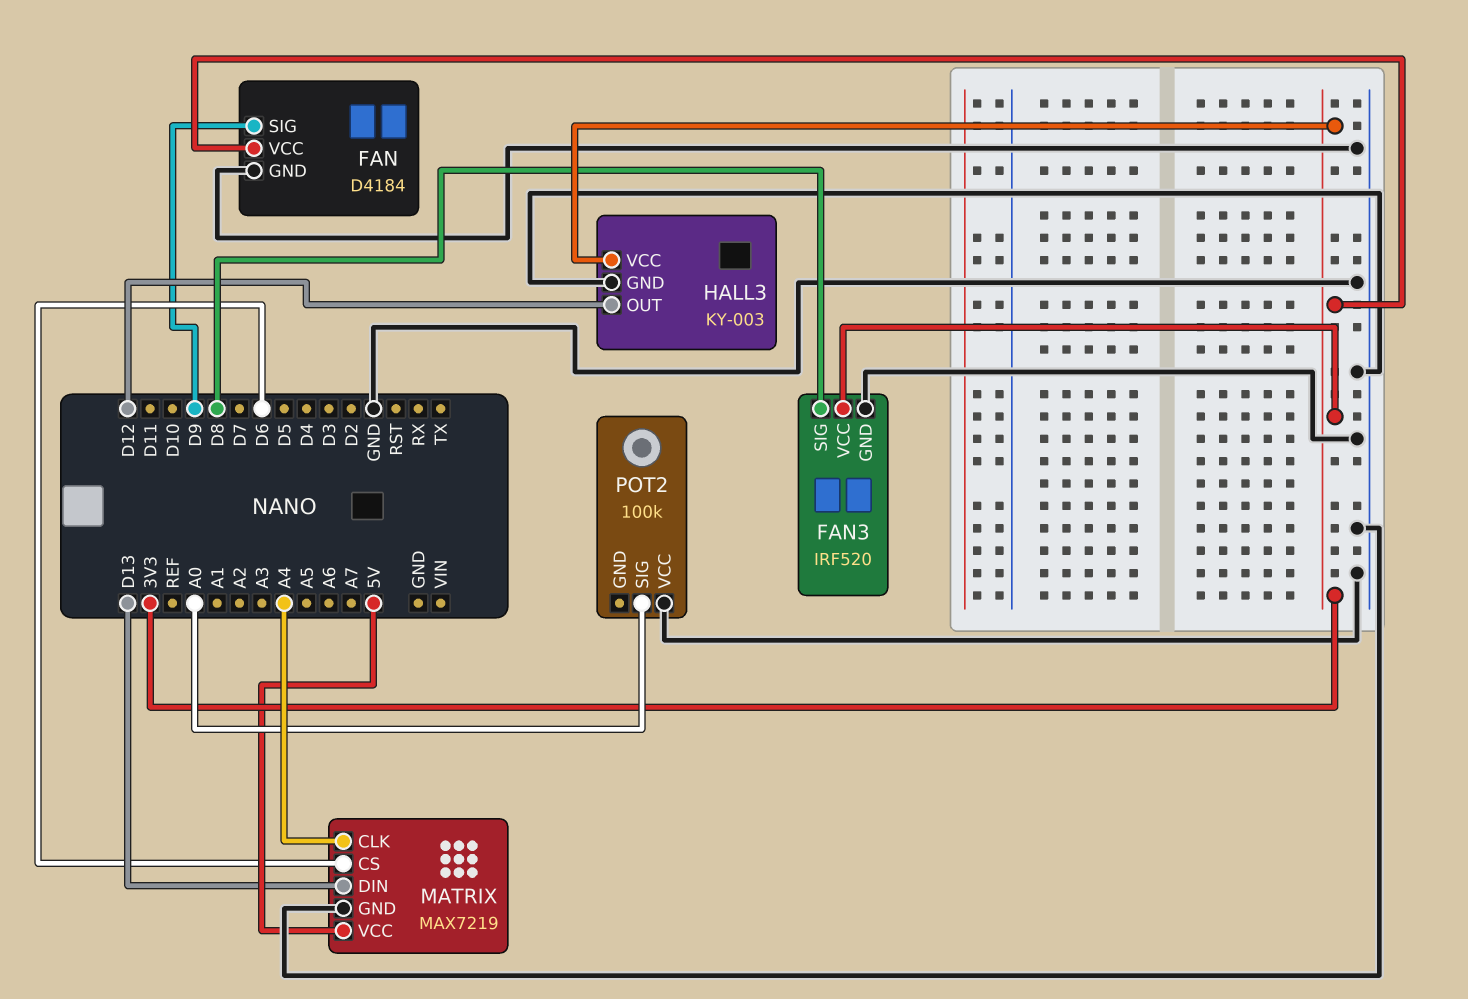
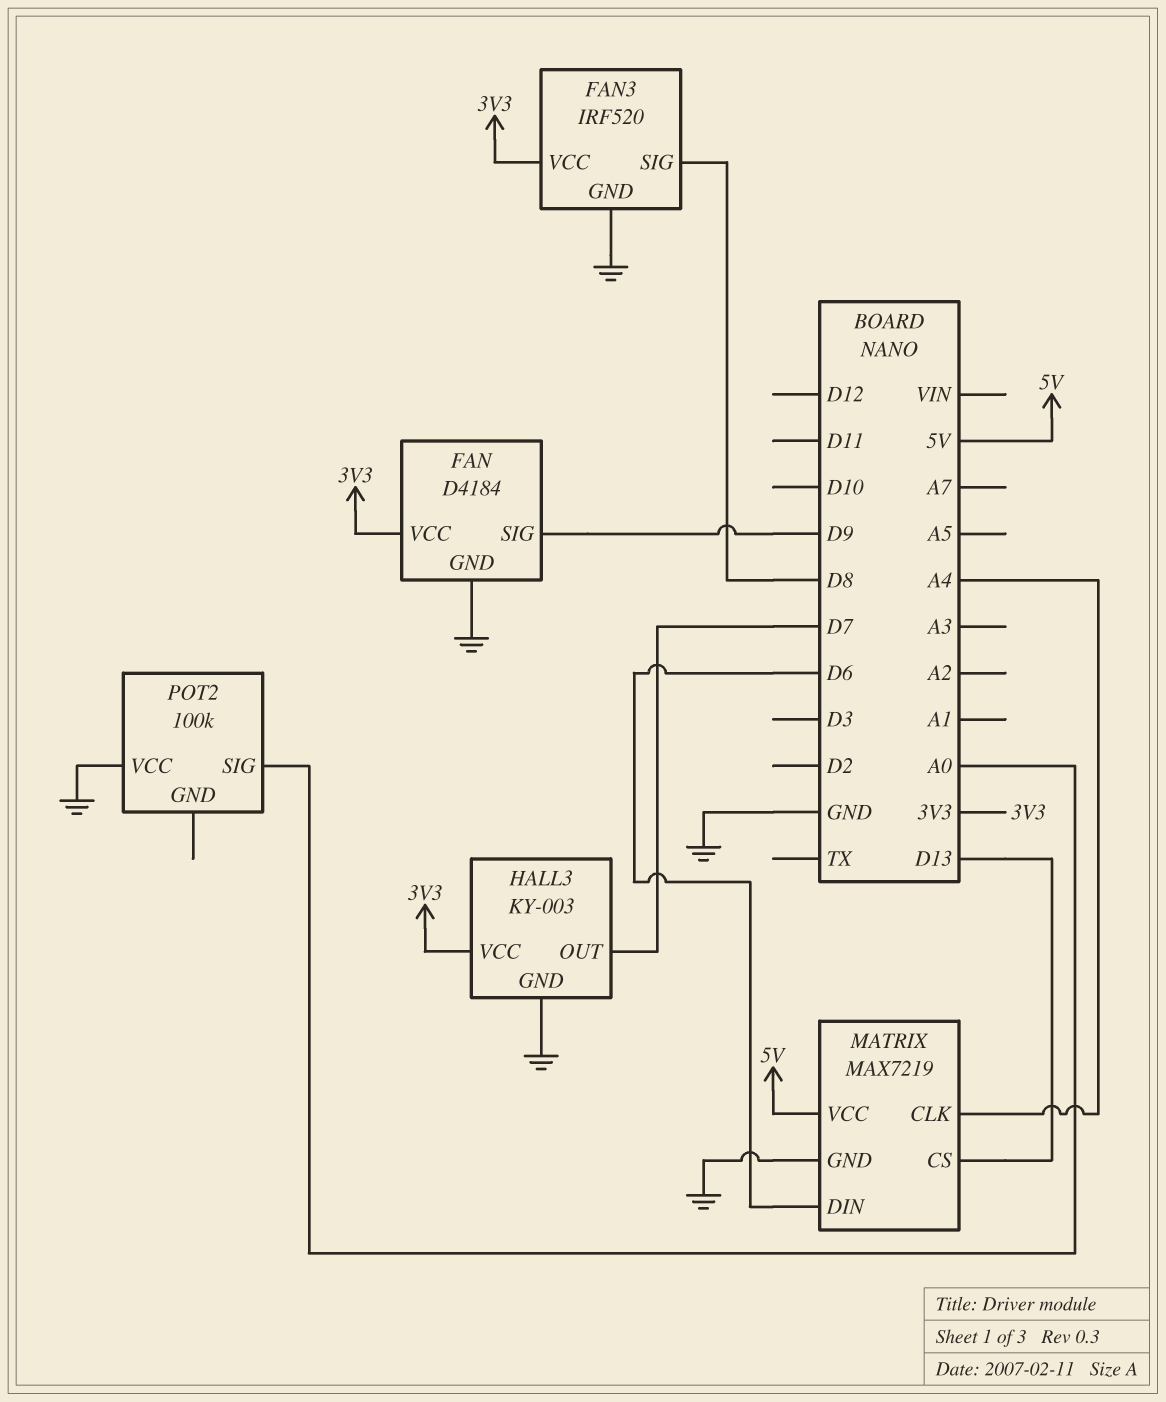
HALL3 pin OUT: D12 -> D7
MATRIX pin CS: D6 -> D13
MATRIX pin DIN: D13 -> D6

